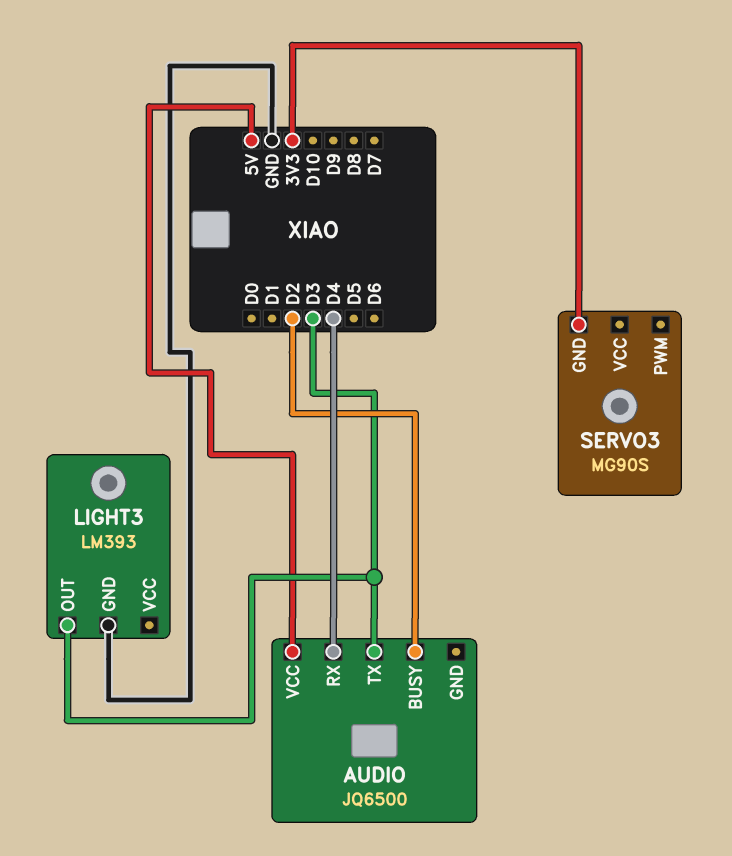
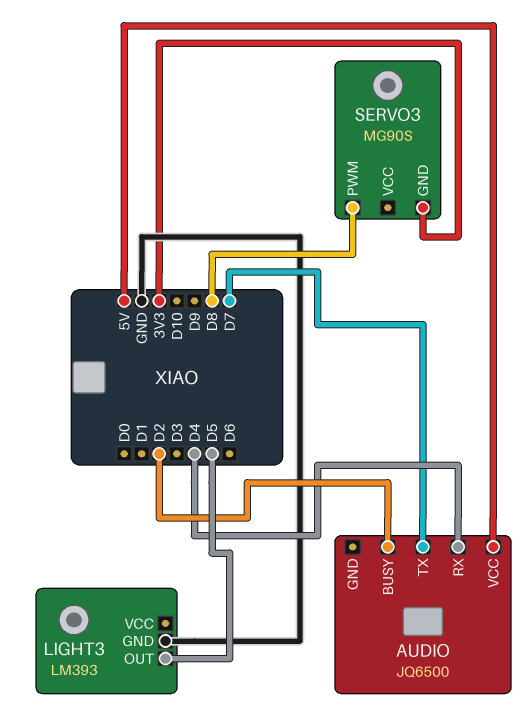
AUDIO pin TX: D3 -> D7
LIGHT3 pin OUT: D3 -> D5
SERVO3 pin PWM: none -> D8

